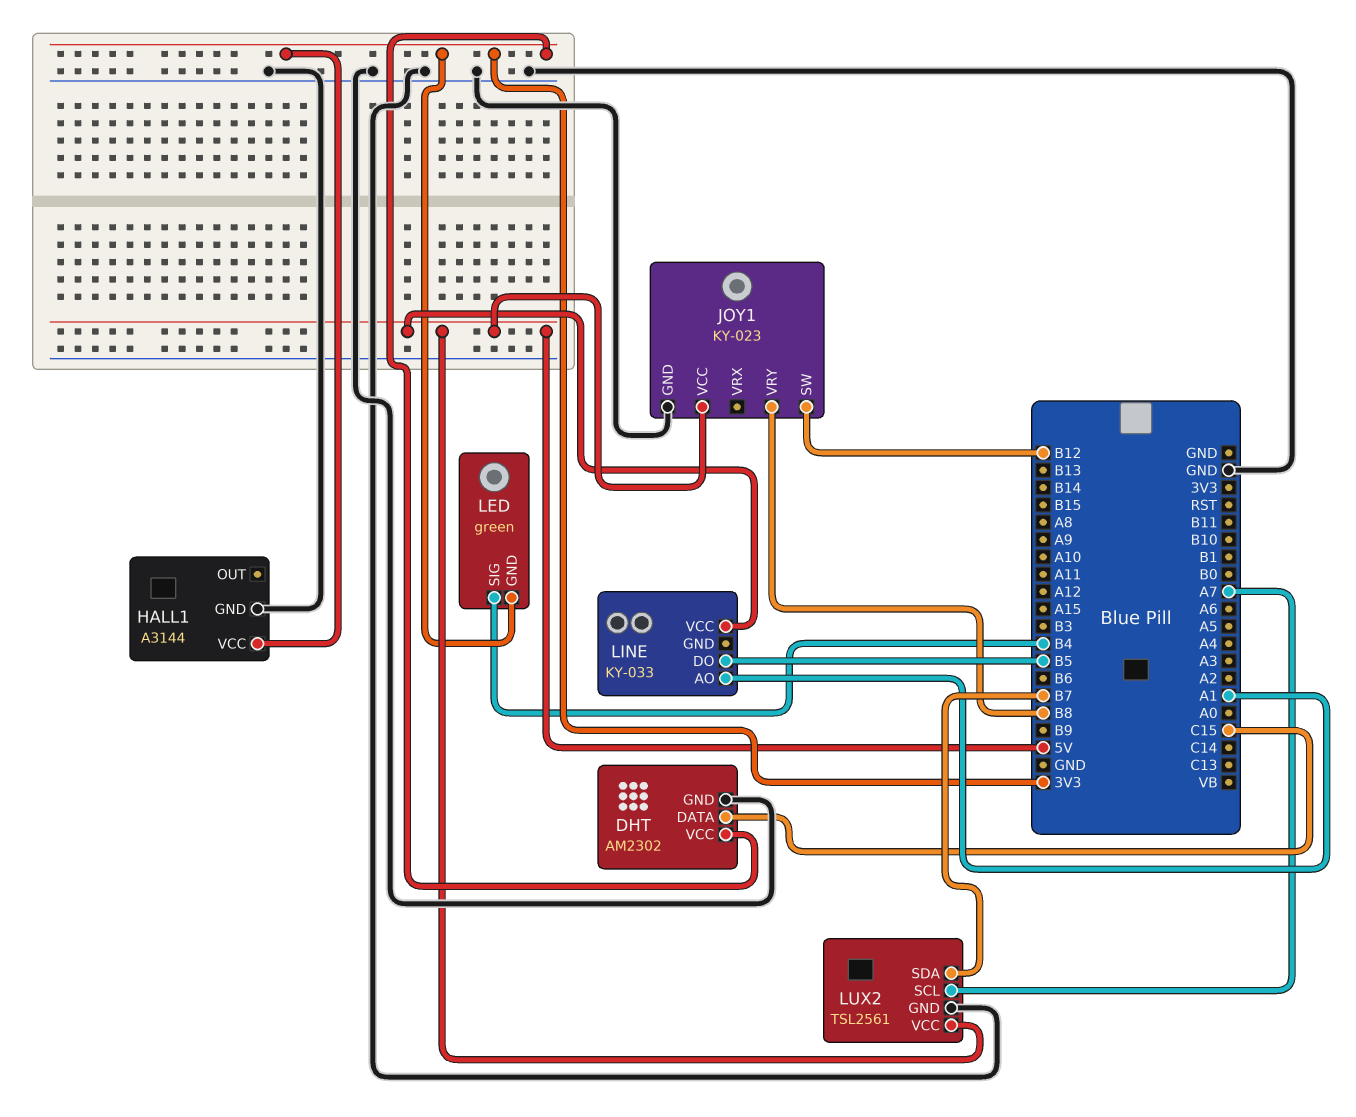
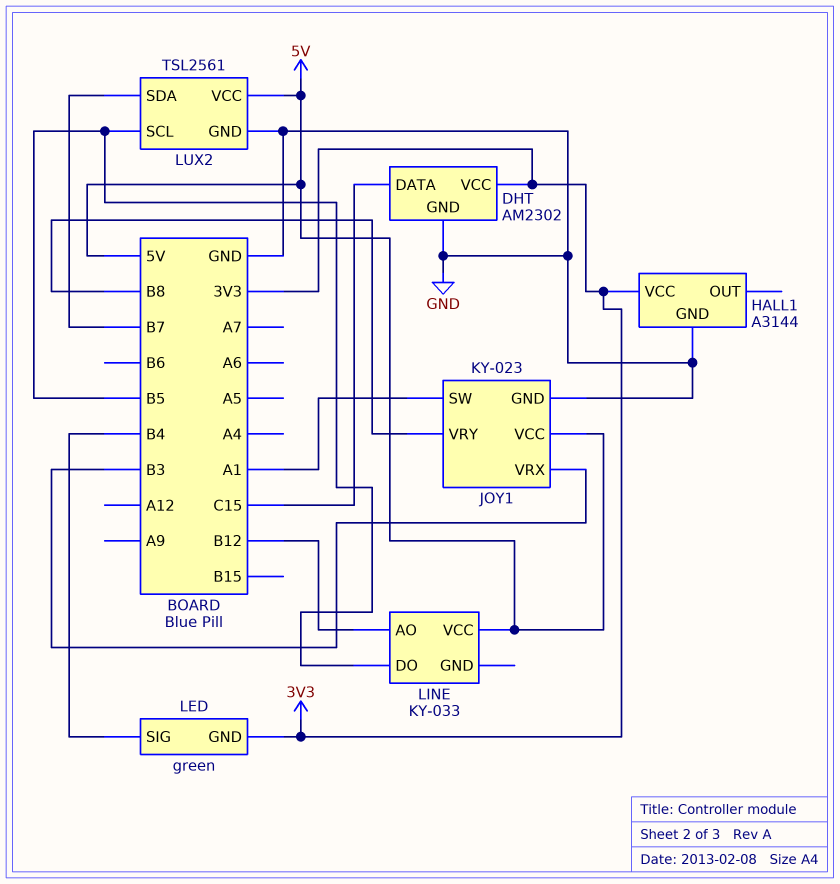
JOY1 pin SW: B12 -> A1
JOY1 pin VRX: none -> B3
LINE pin AO: A1 -> B12
LUX2 pin SCL: A7 -> B5

